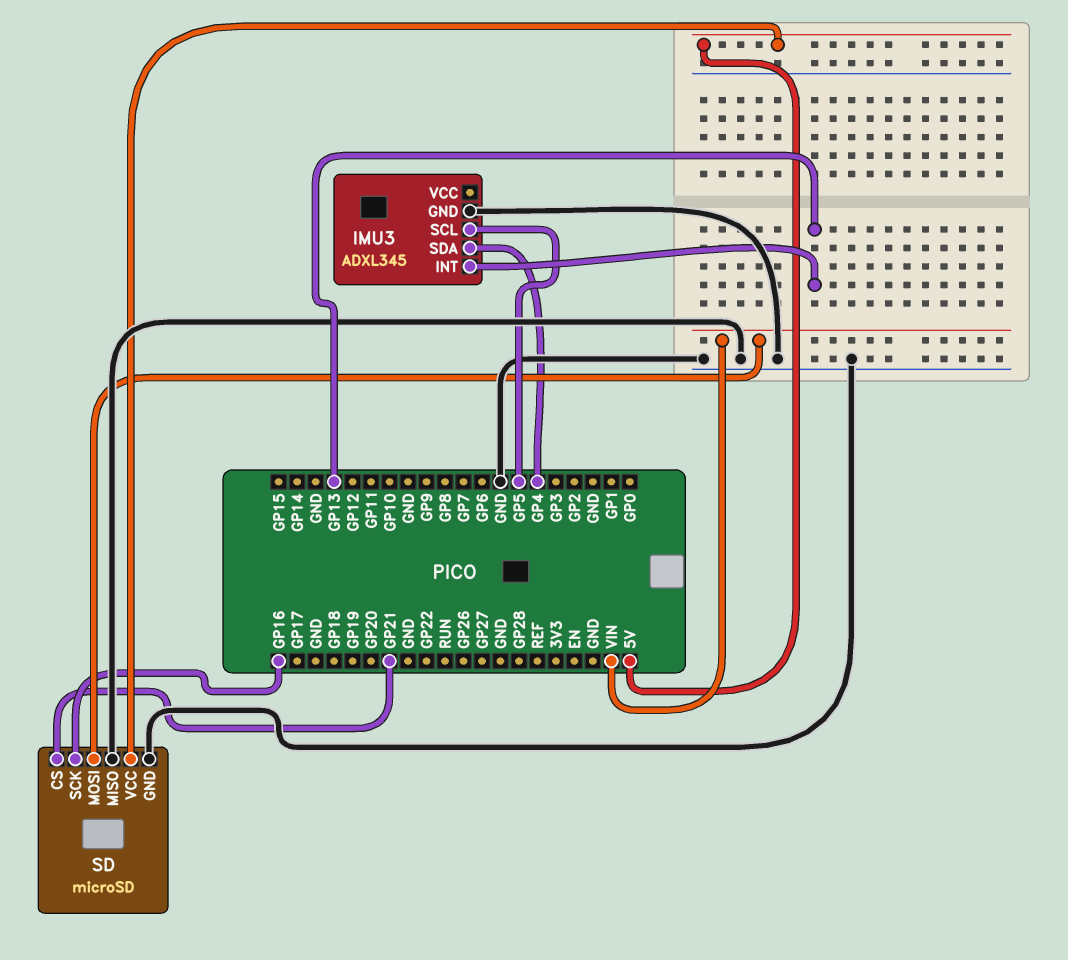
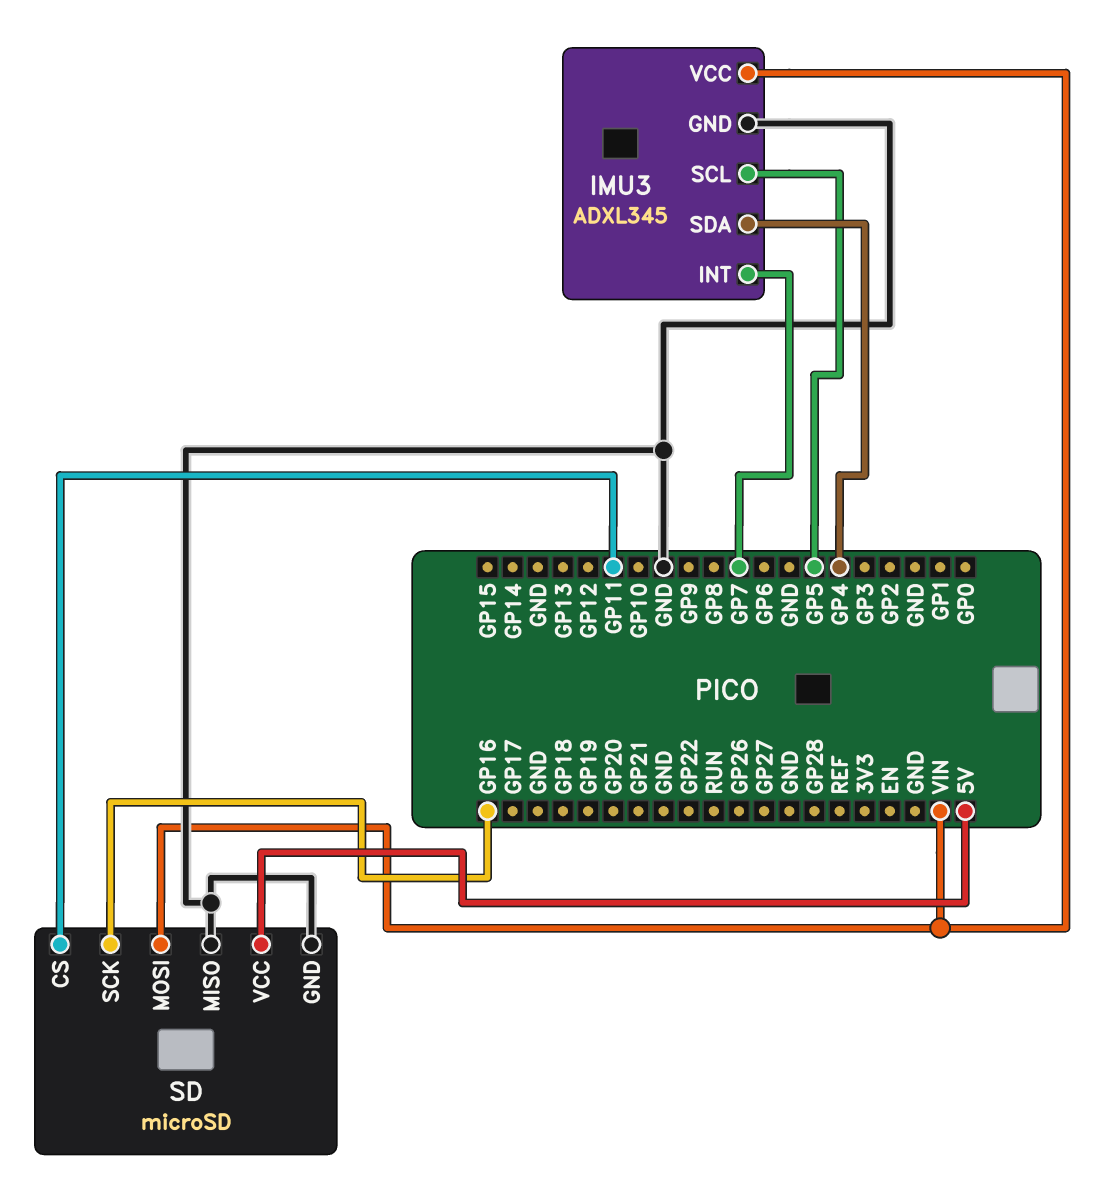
IMU3 pin INT: GP13 -> GP7
IMU3 pin VCC: none -> VIN
SD pin CS: GP21 -> GP11

